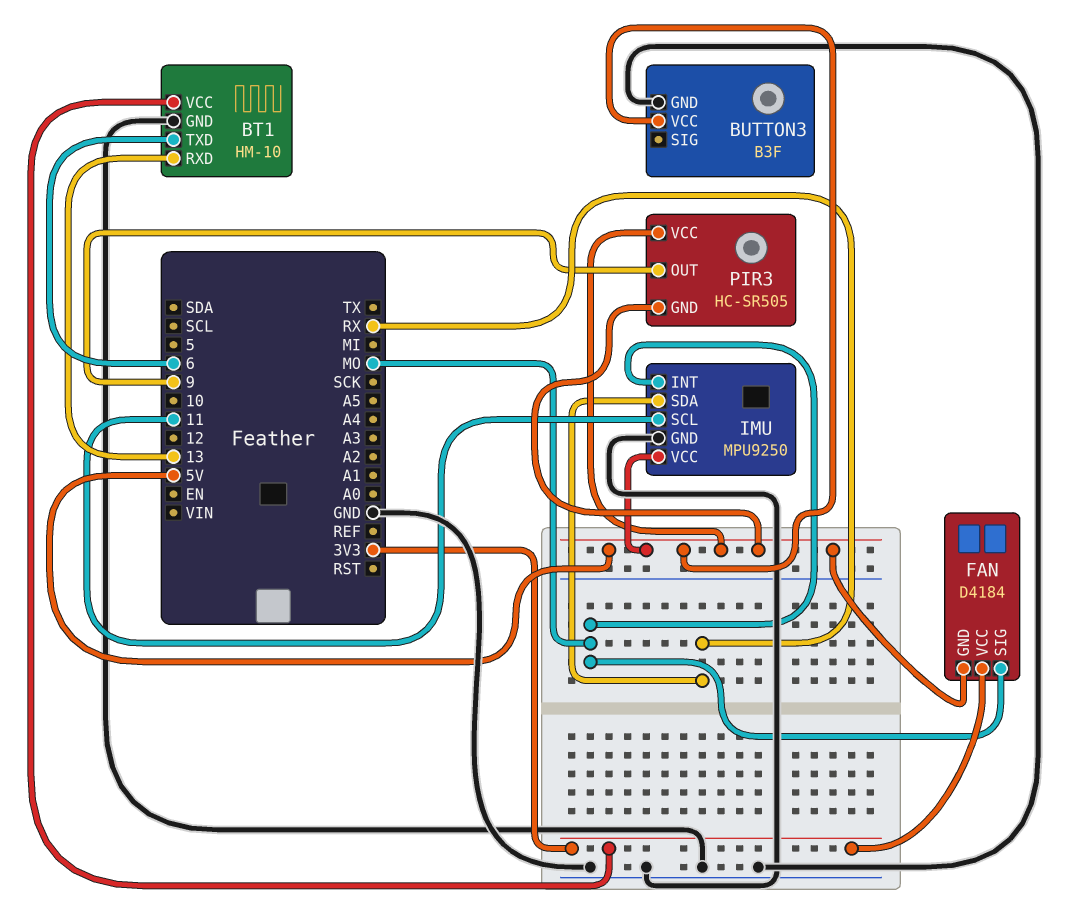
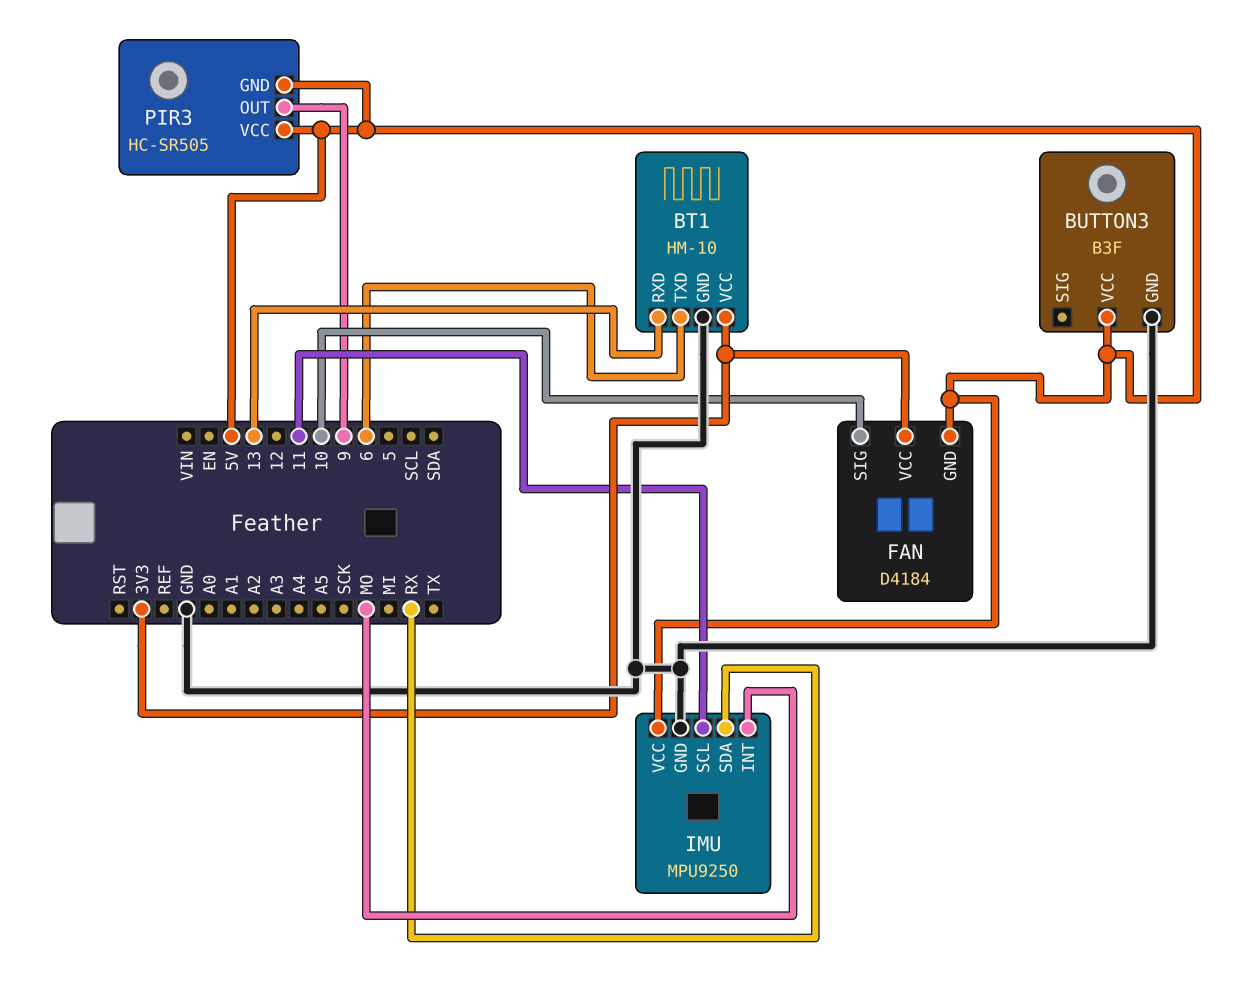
FAN pin SIG: MO -> 10

